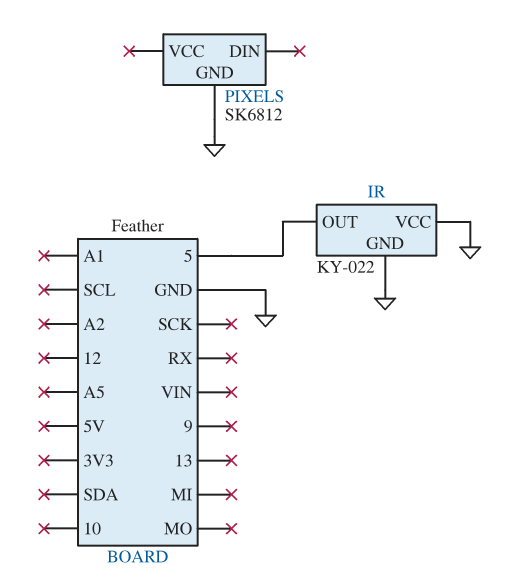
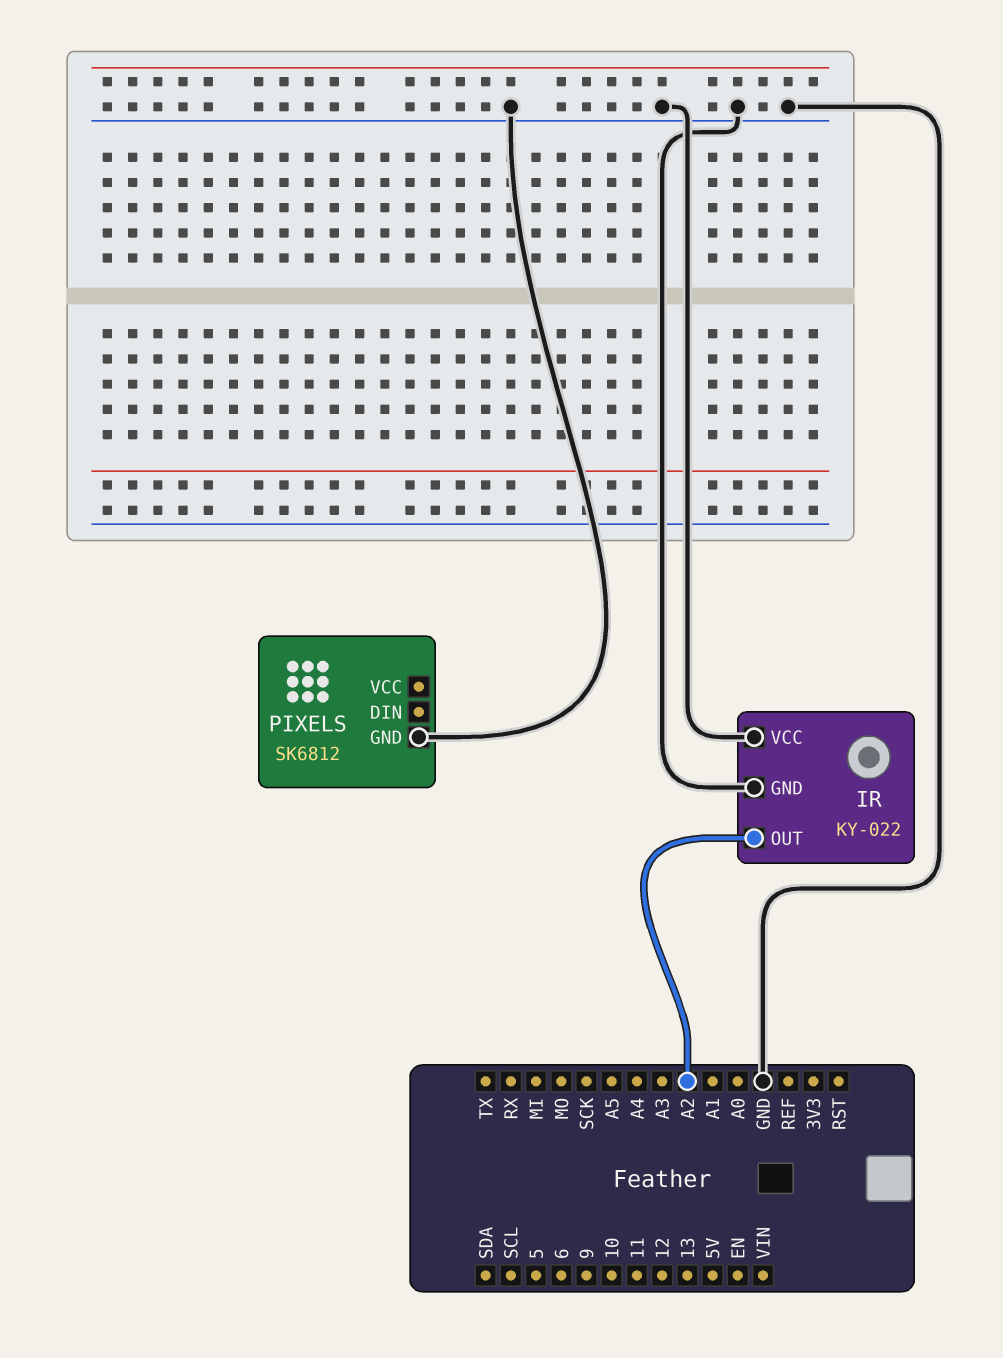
IR pin OUT: 5 -> A2

